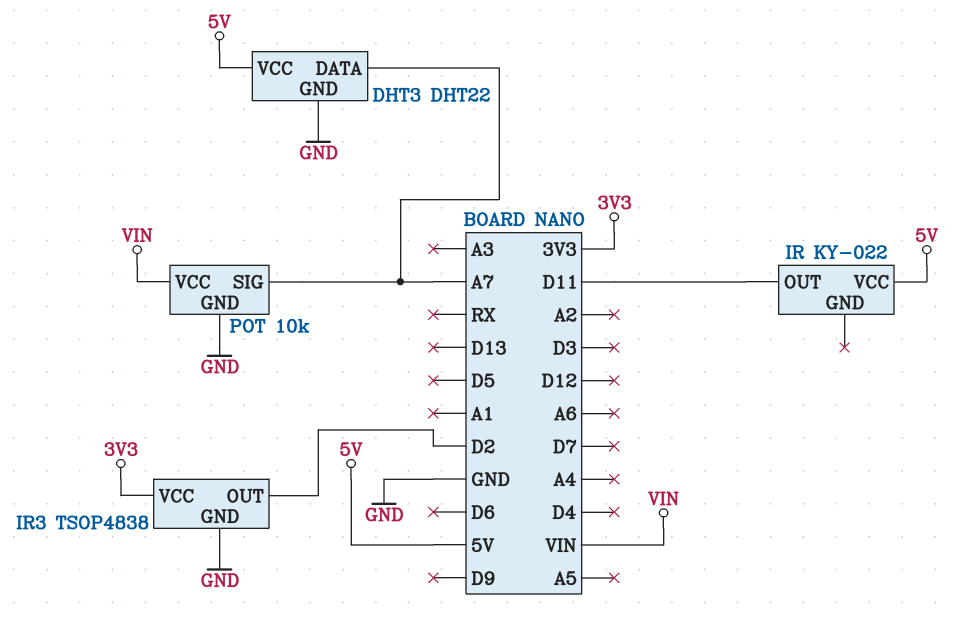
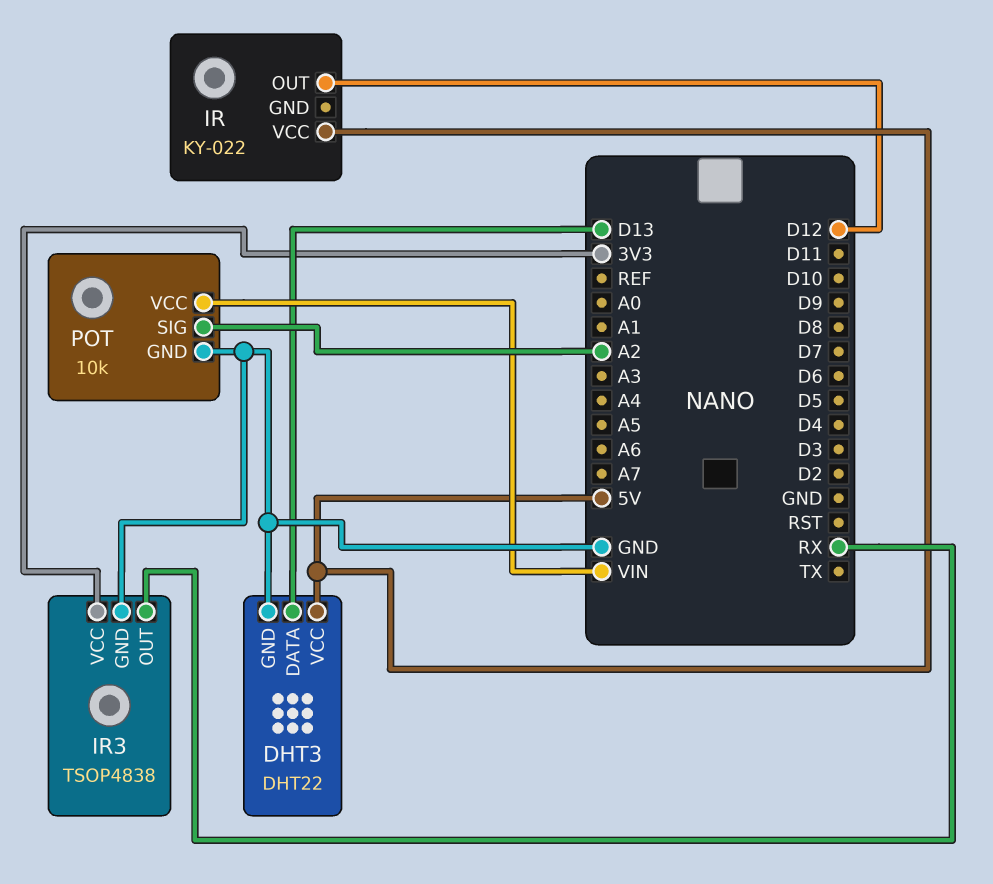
DHT3 pin DATA: A7 -> D13
IR pin OUT: D11 -> D12
IR3 pin OUT: D2 -> RX
POT pin SIG: A7 -> A2

